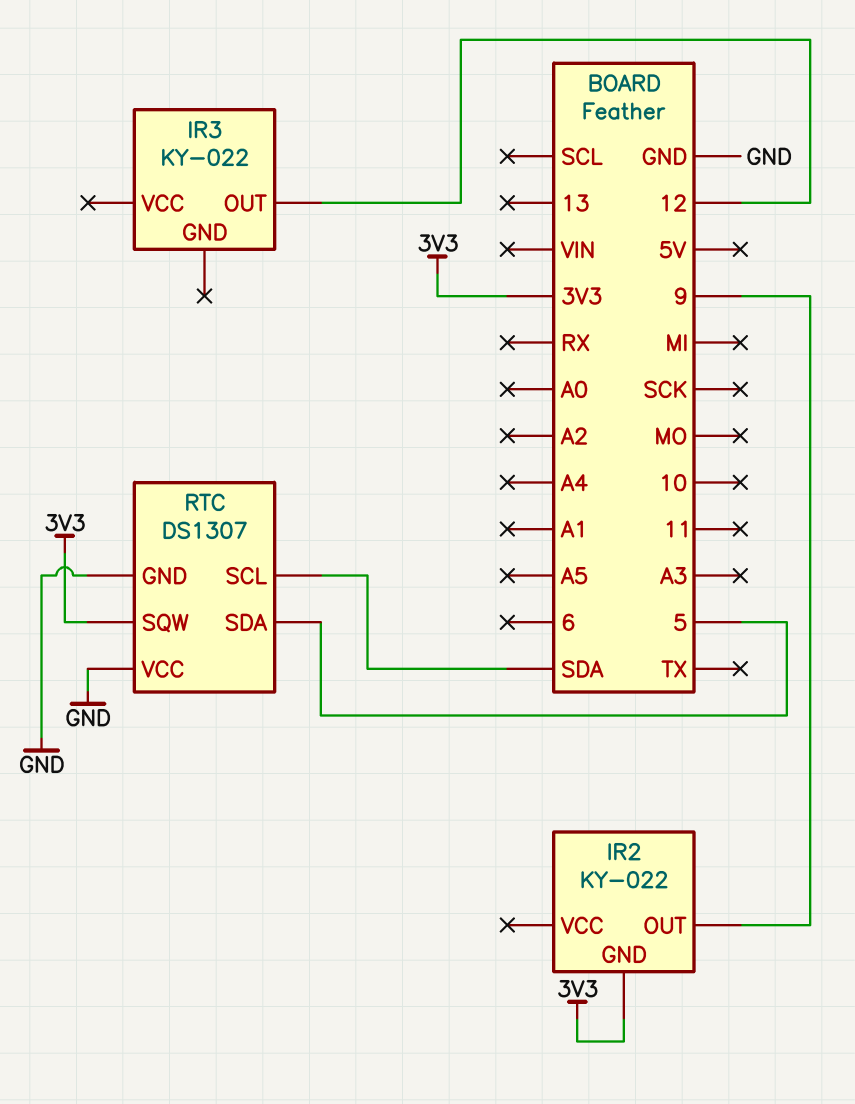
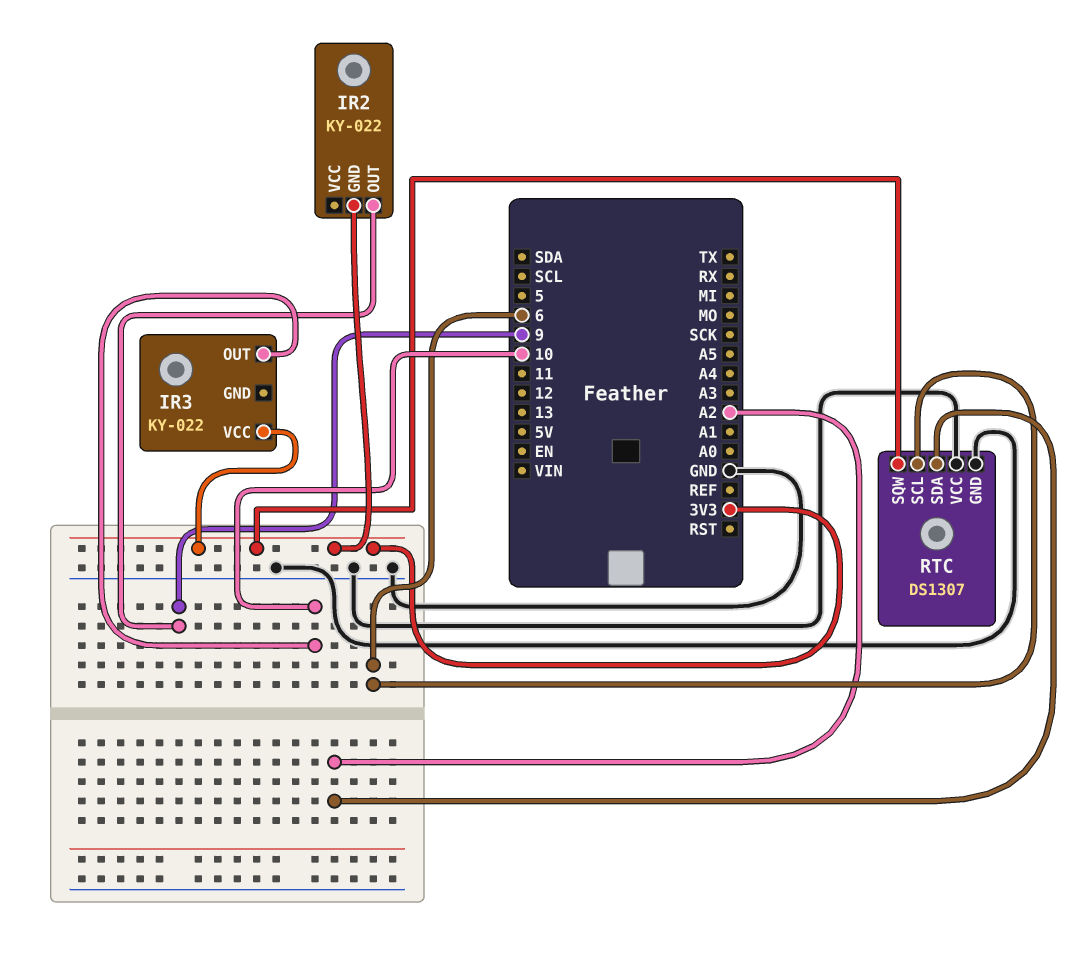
IR3 pin OUT: 12 -> 10
IR3 pin VCC: none -> 3V3
RTC pin SCL: SDA -> 6
RTC pin SDA: 5 -> A2

